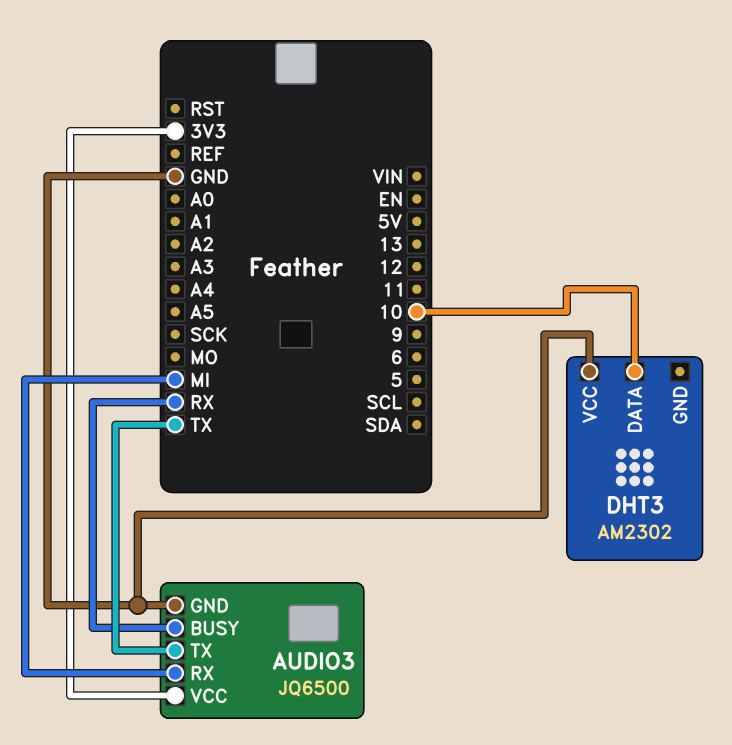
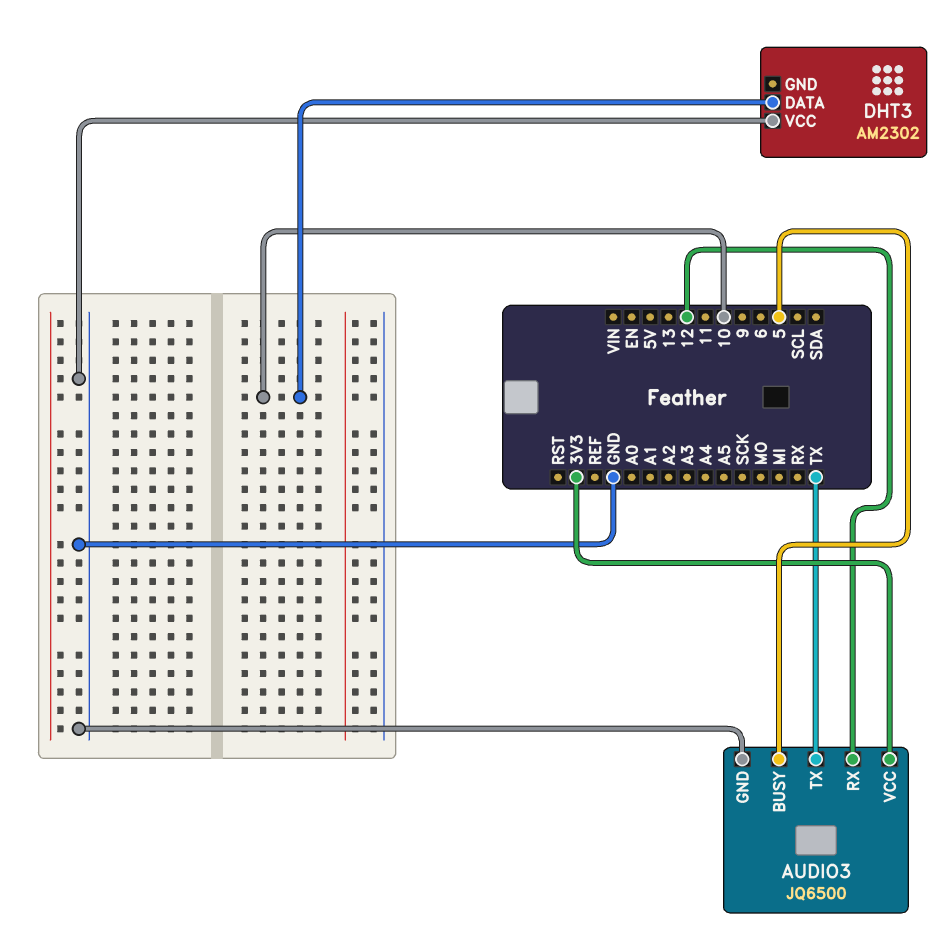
AUDIO3 pin BUSY: RX -> 5
AUDIO3 pin RX: MI -> 12

